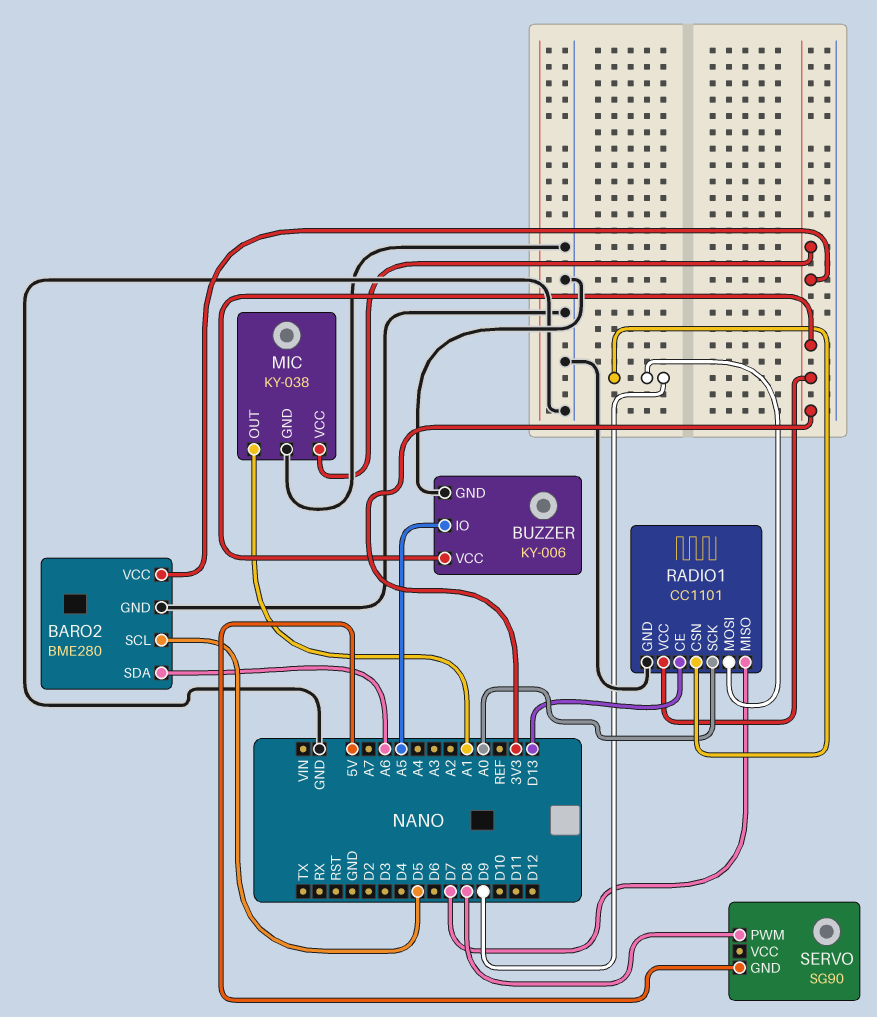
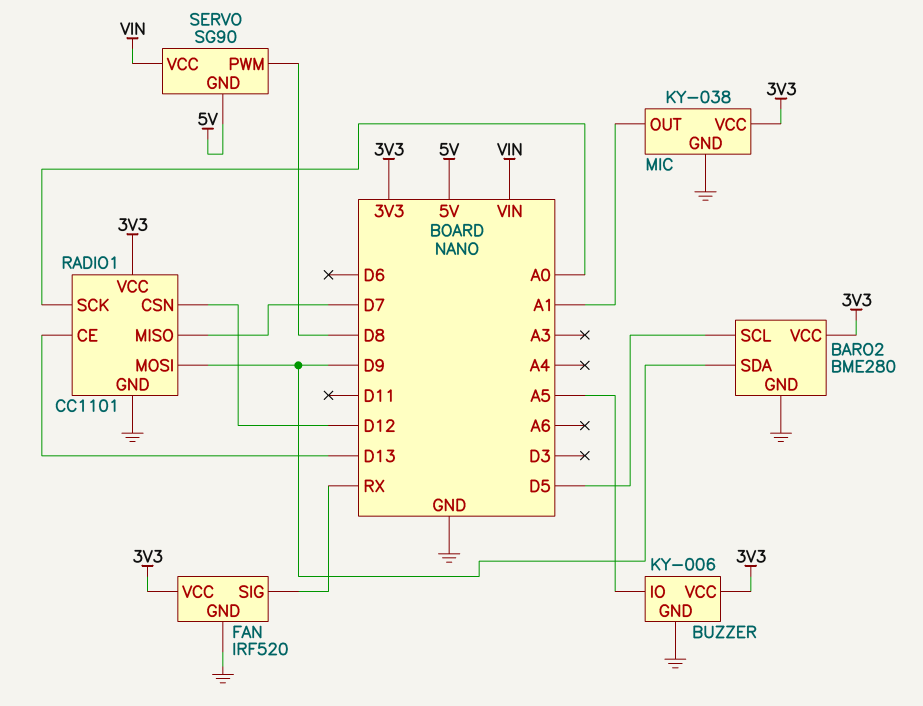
BARO2 pin SDA: A6 -> D9
FAN: none -> IRF520
FAN pin GND: none -> GND
FAN pin SIG: none -> RX
FAN pin VCC: none -> 3V3
RADIO1 pin CSN: D9 -> D12
SERVO pin VCC: none -> VIN

